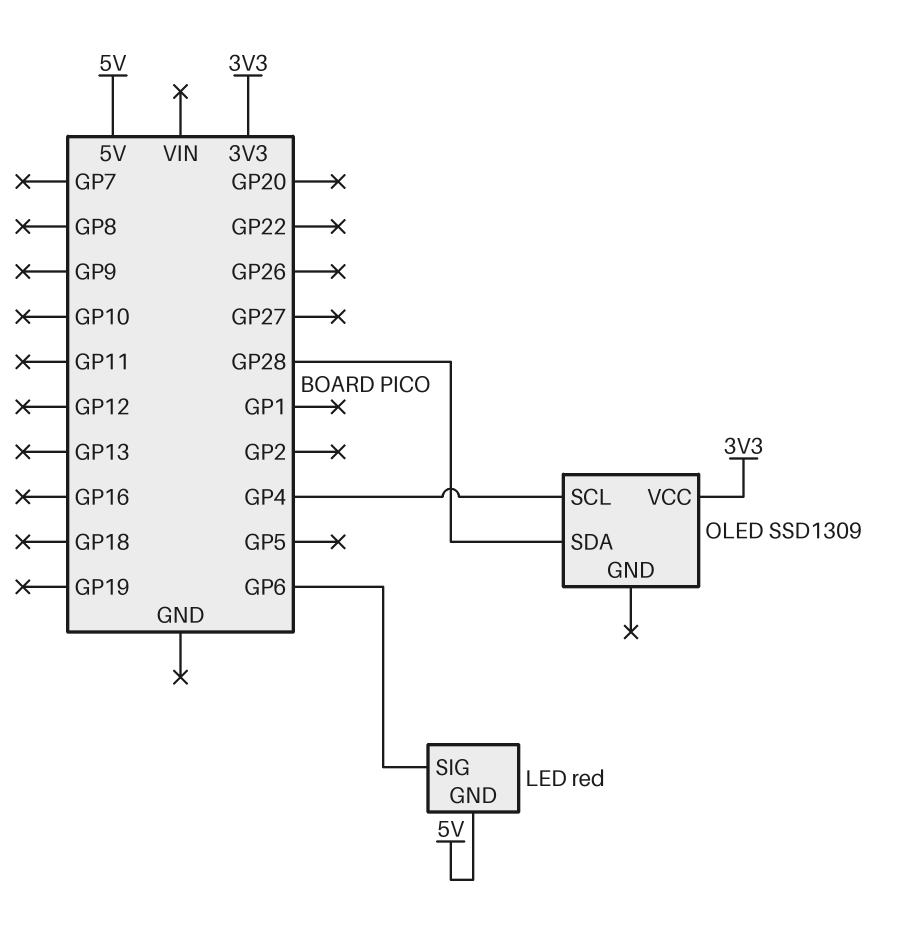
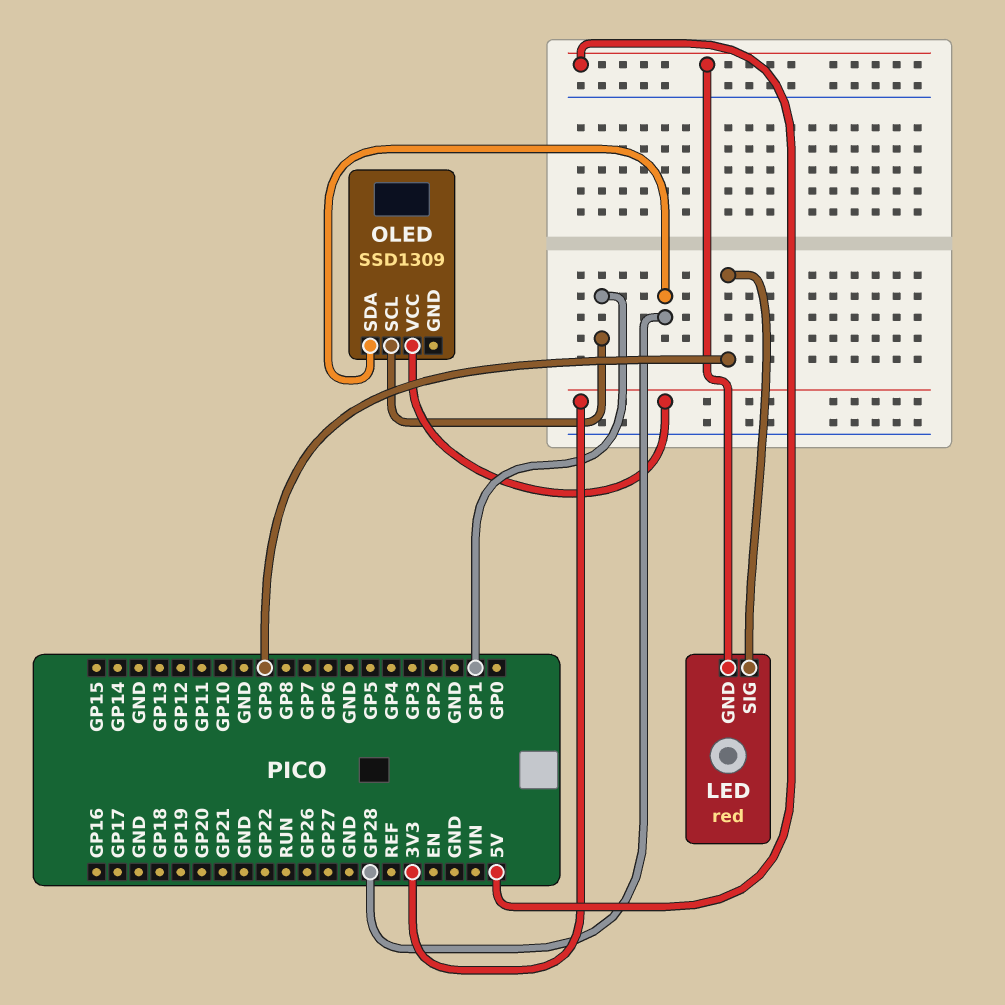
LED pin SIG: GP6 -> GP9
OLED pin SCL: GP4 -> GP1

